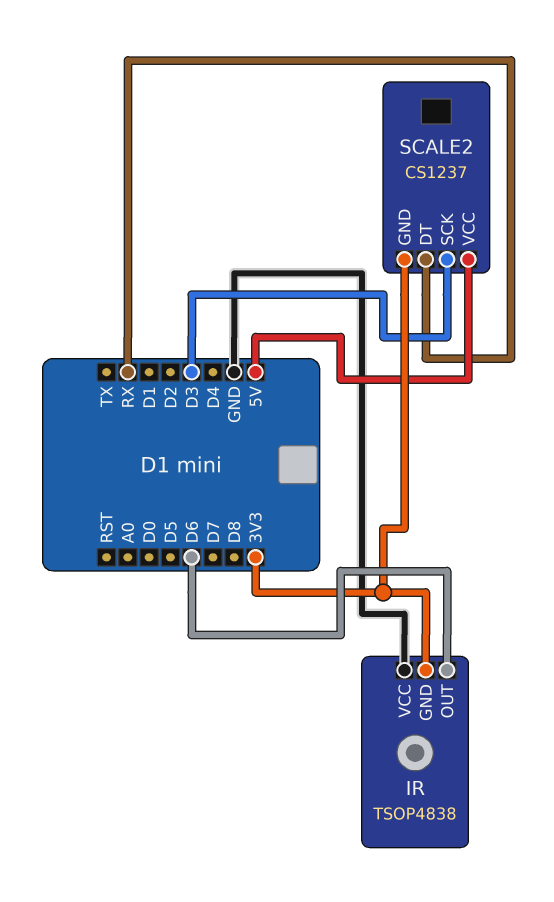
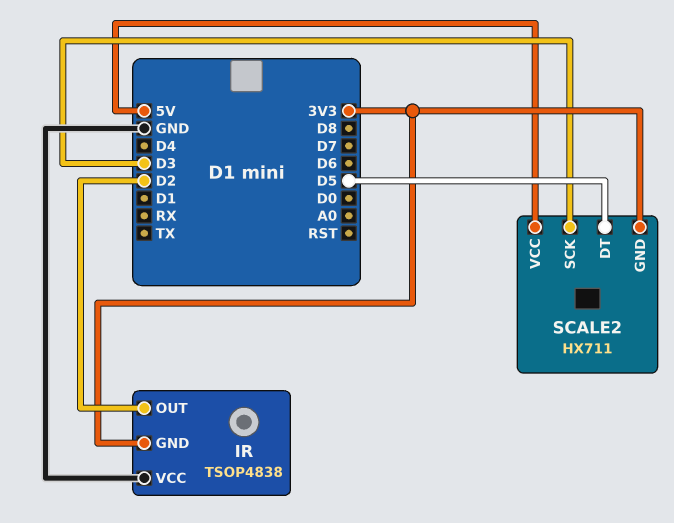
IR pin OUT: D6 -> D2
SCALE2: CS1237 -> HX711
SCALE2 pin DT: RX -> D5

